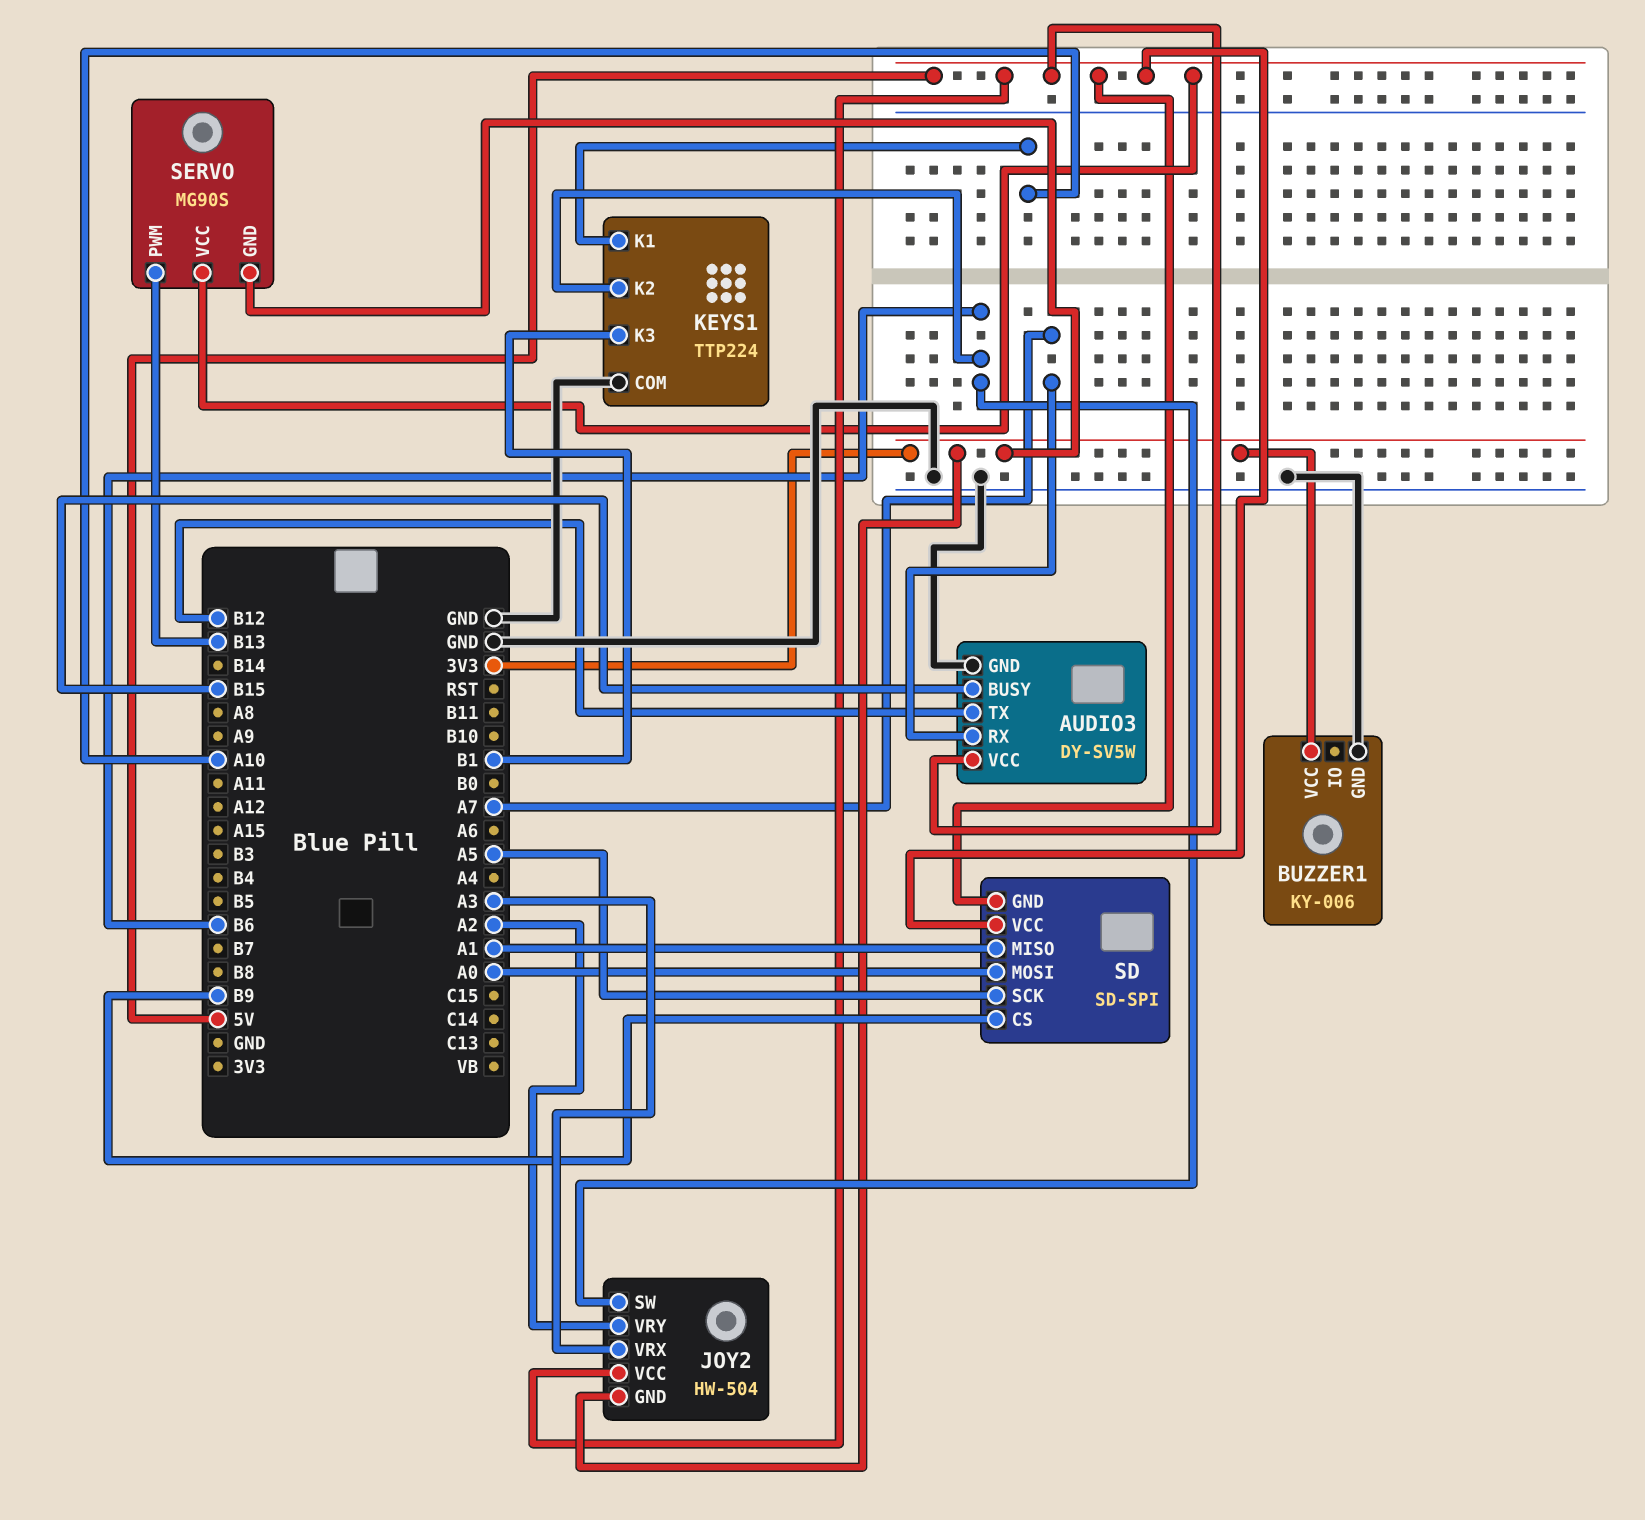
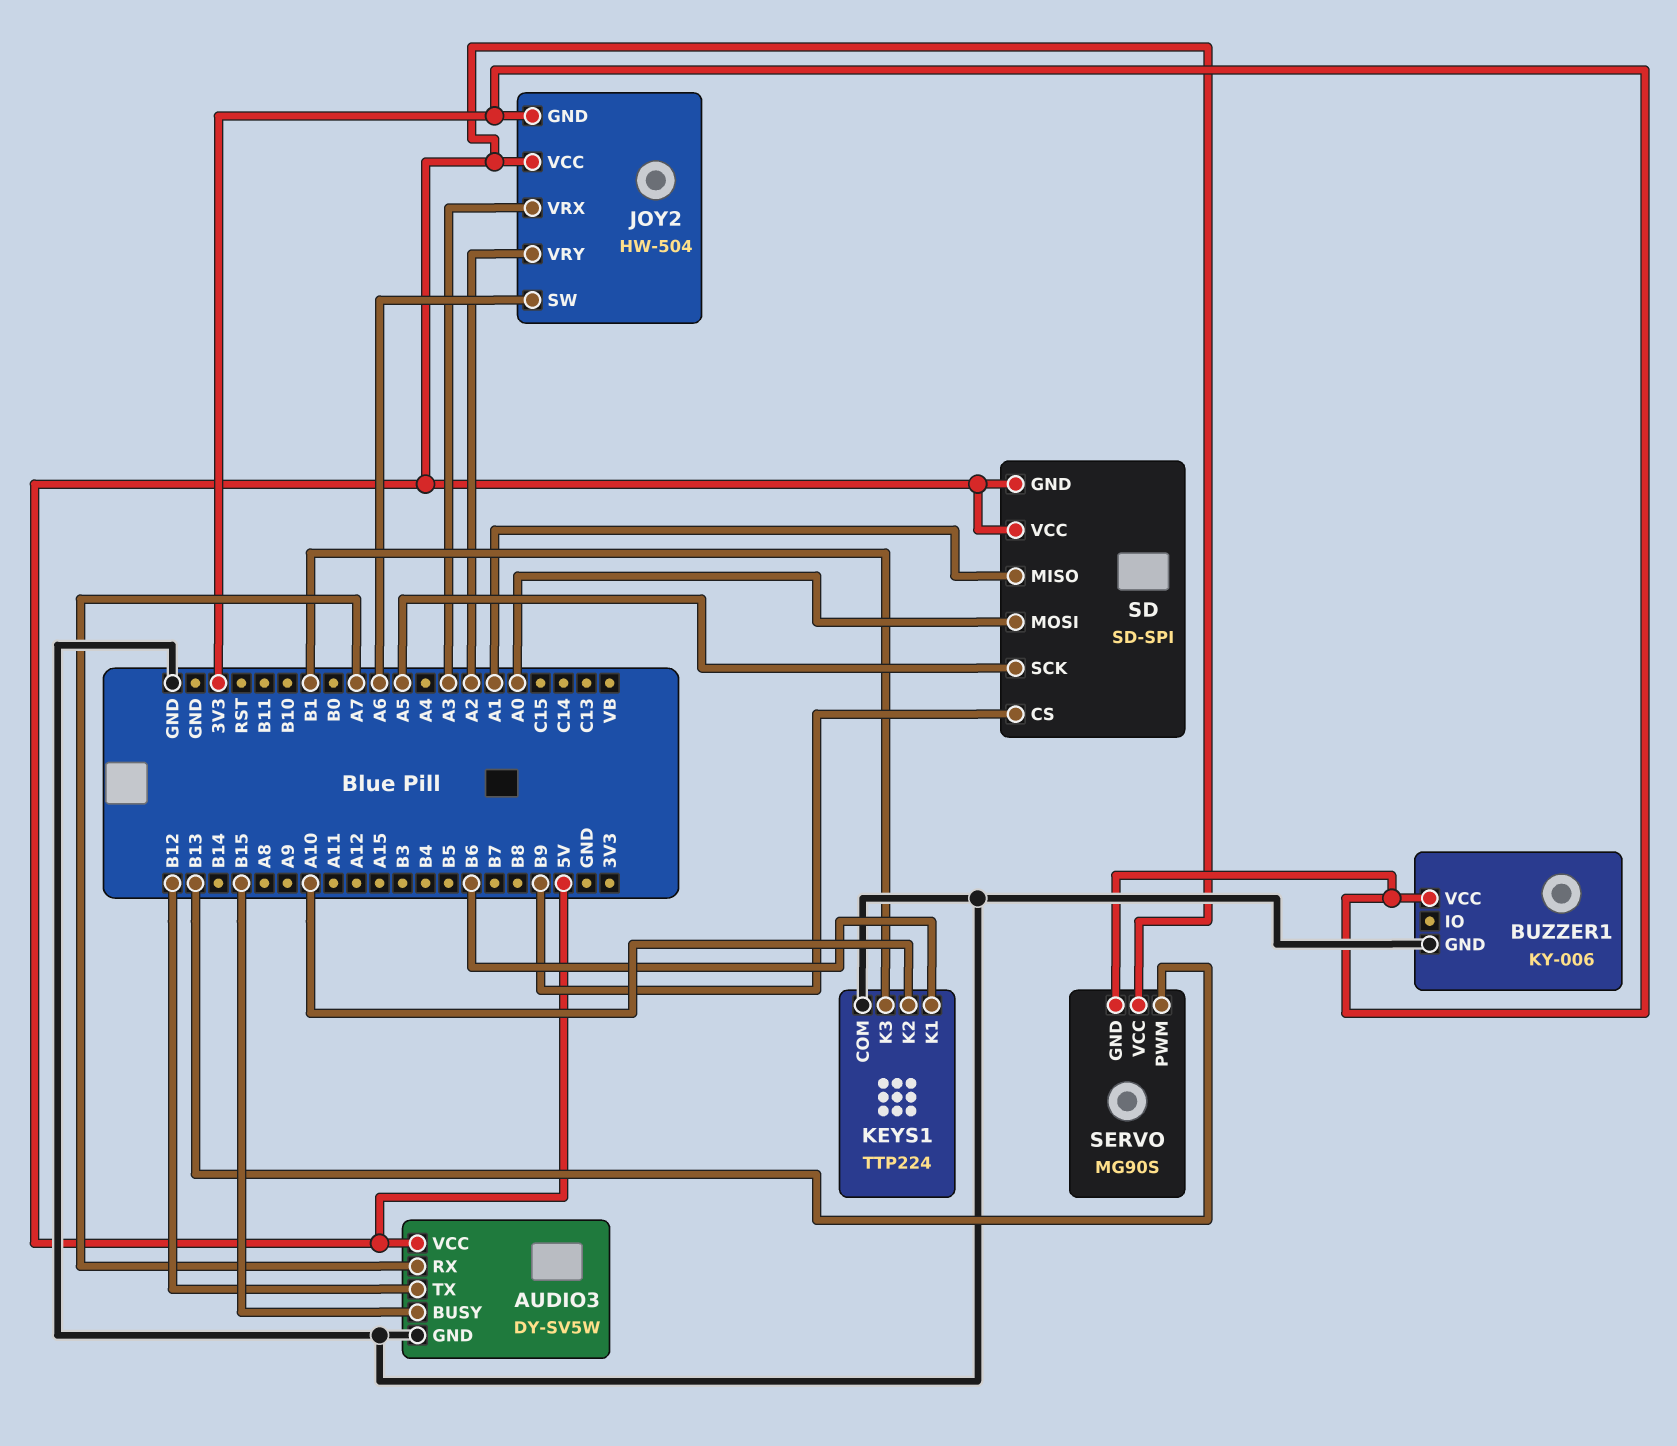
JOY2 pin SW: B6 -> A6
KEYS1 pin K1: A10 -> B6
KEYS1 pin K2: B6 -> A10

